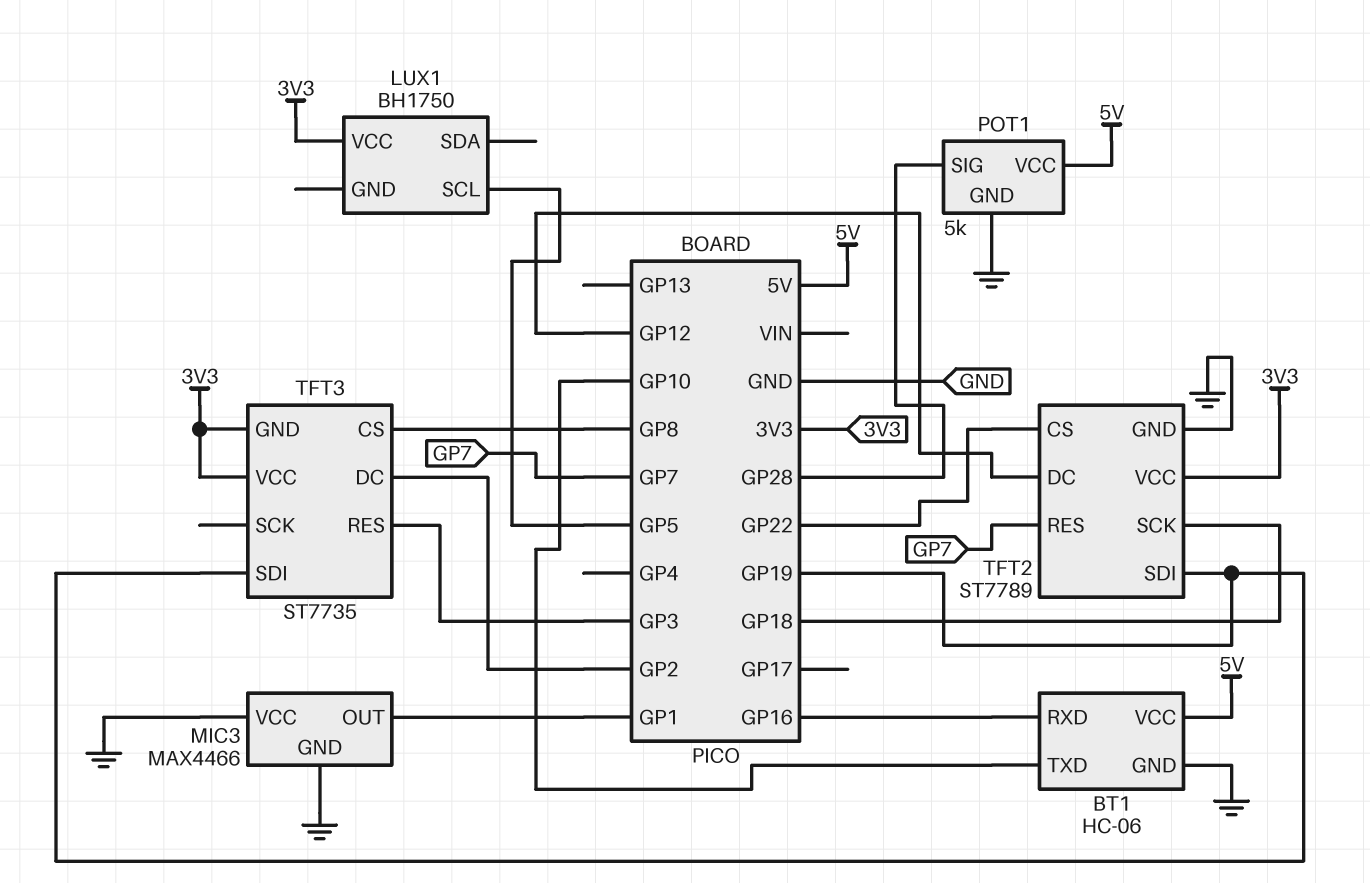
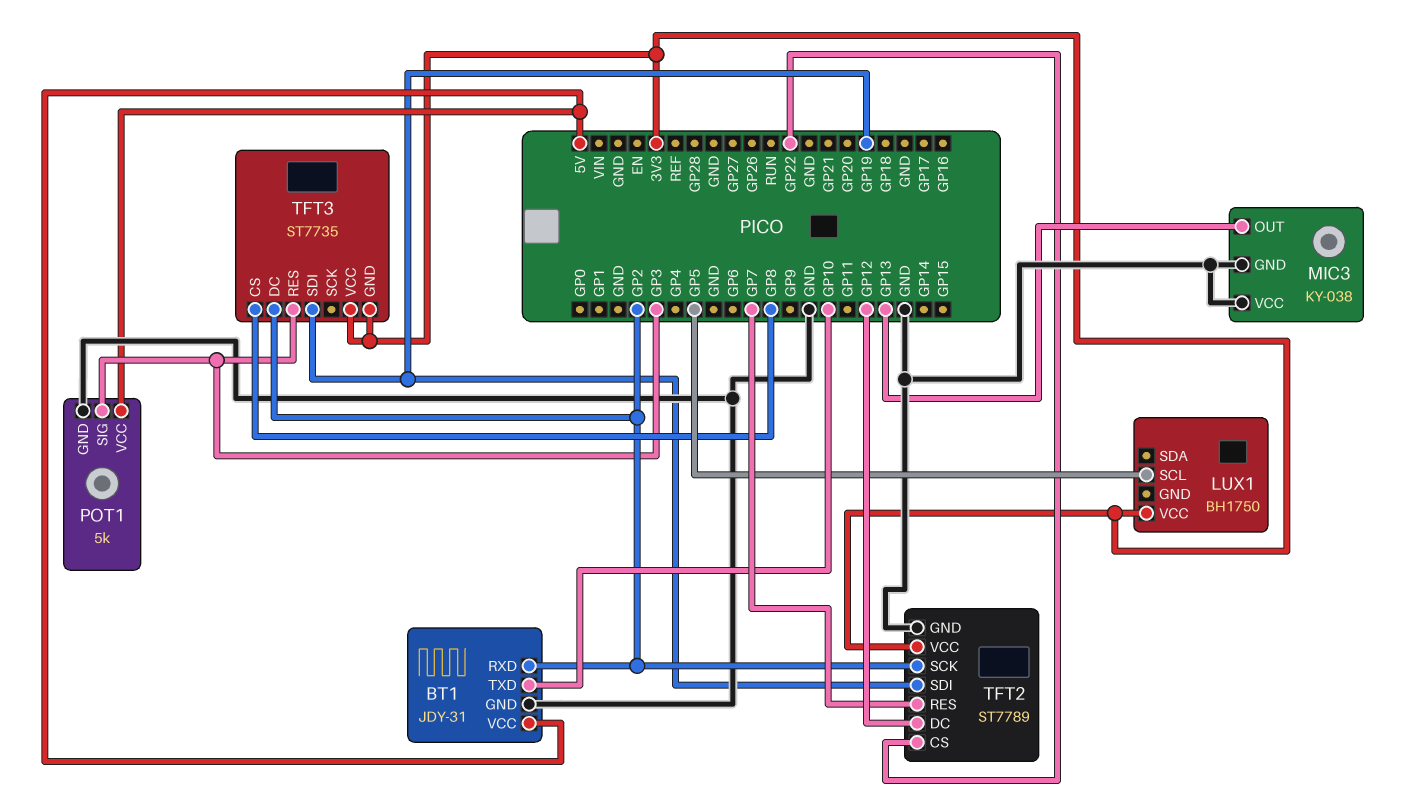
BT1: HC-06 -> JDY-31
BT1 pin RXD: GP16 -> GP2
MIC3: MAX4466 -> KY-038
MIC3 pin OUT: GP1 -> GP13
POT1 pin SIG: GP28 -> GP3
TFT2 pin SCK: GP18 -> GP2

